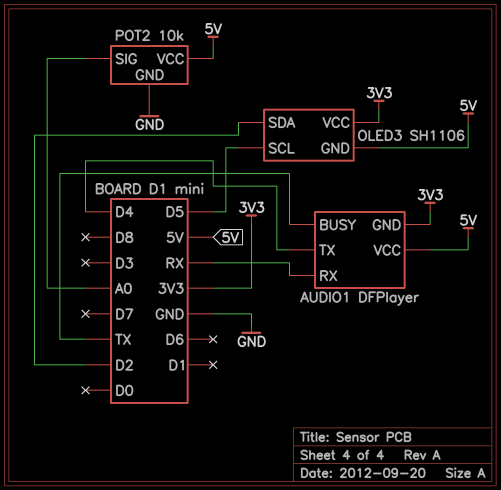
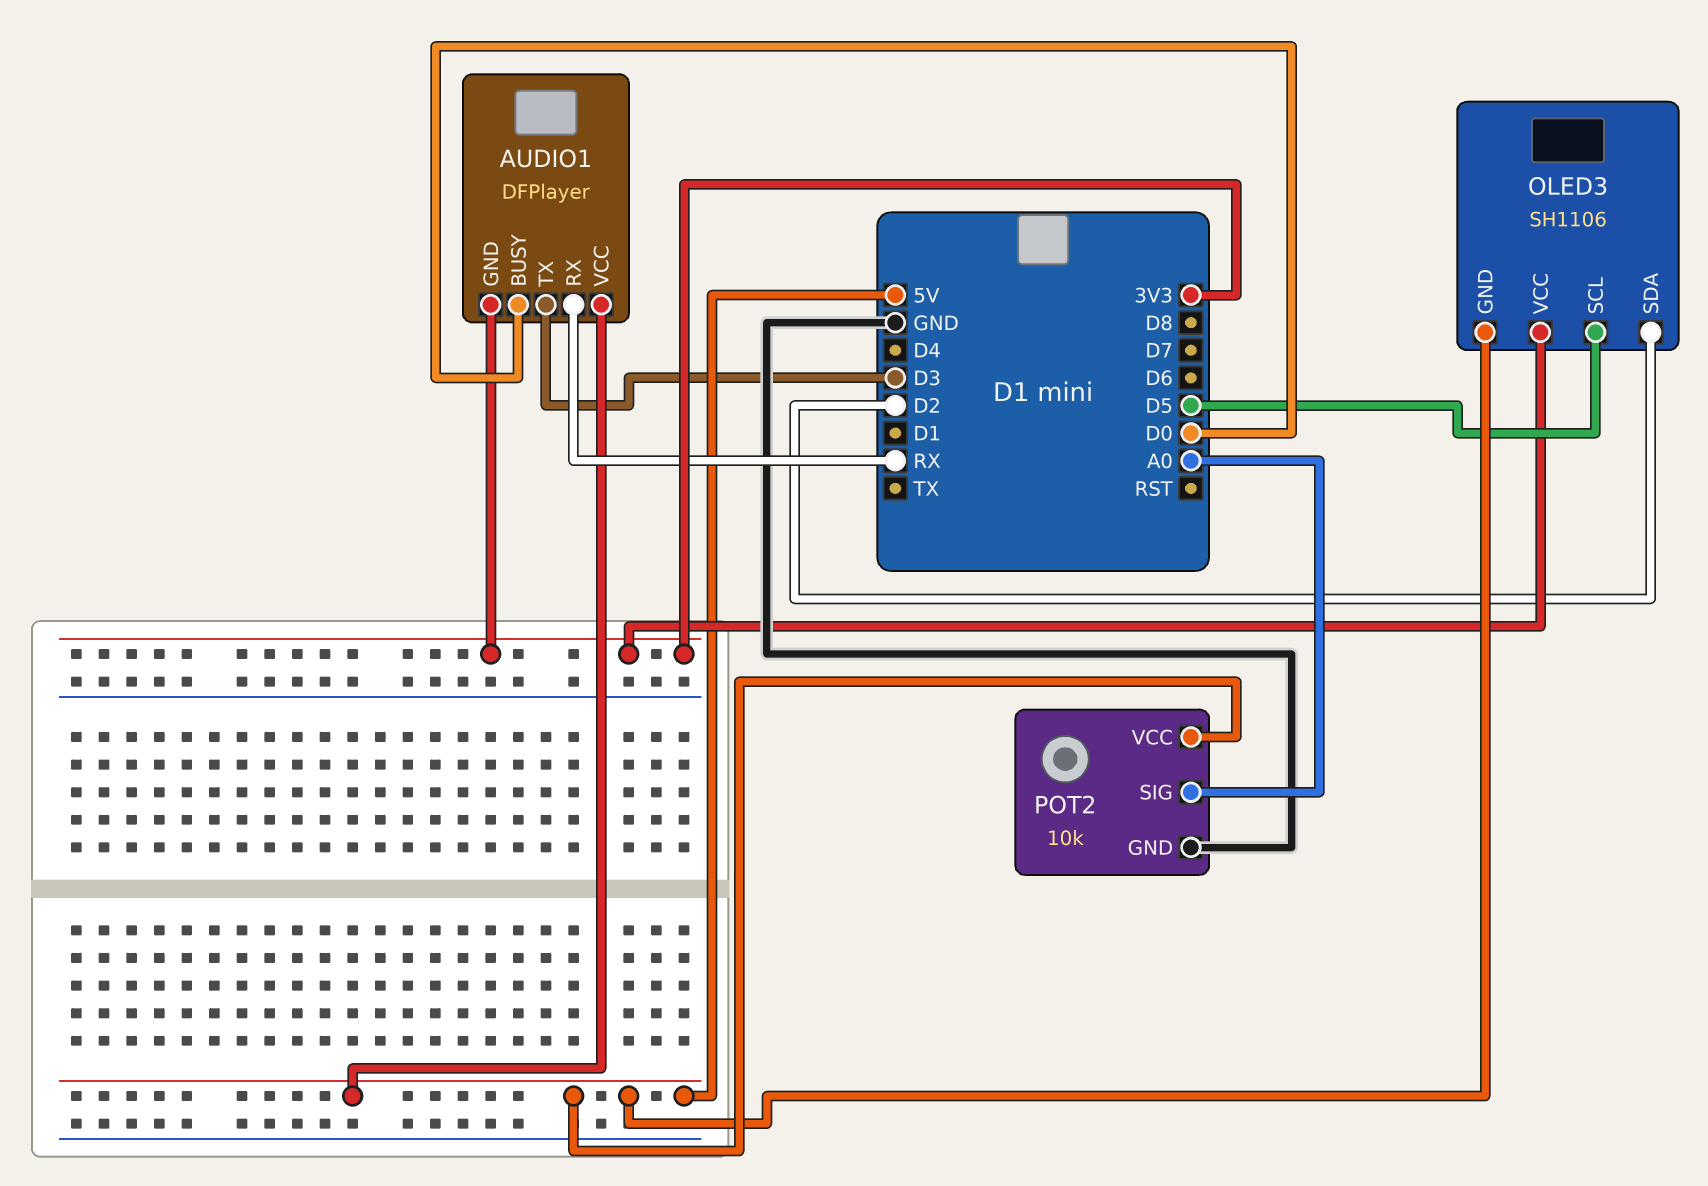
AUDIO1 pin BUSY: TX -> D0
AUDIO1 pin TX: D4 -> D3

